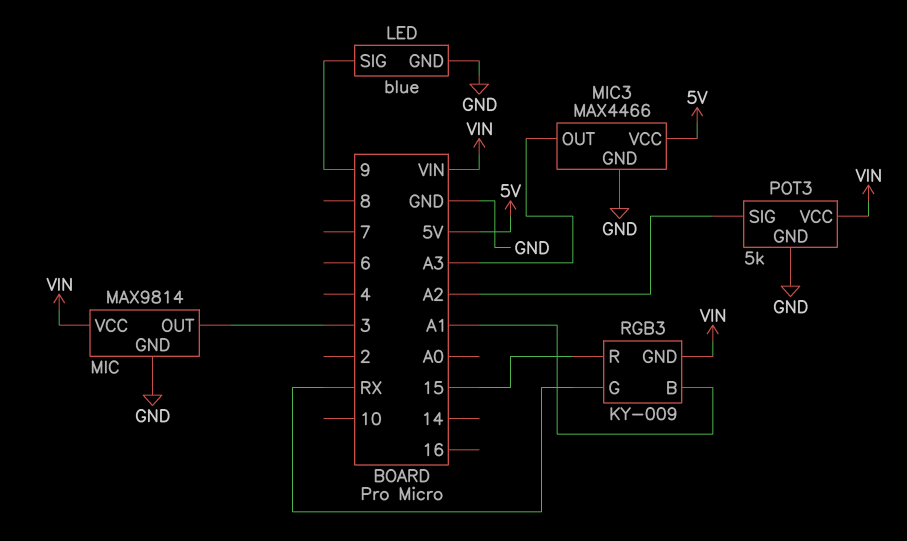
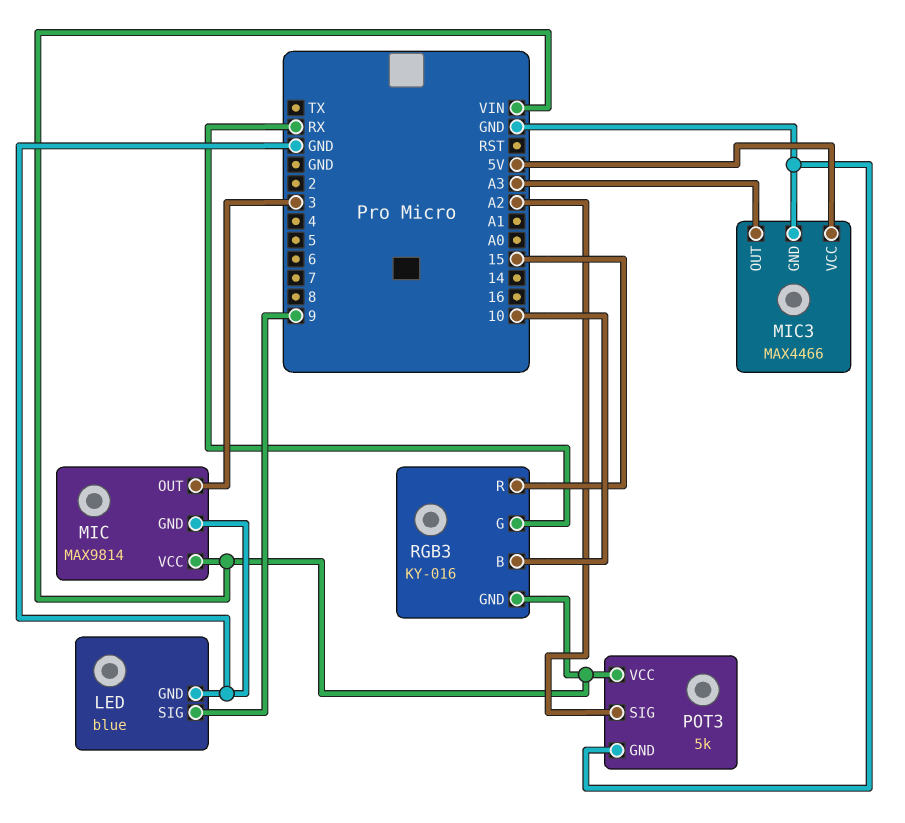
RGB3: KY-009 -> KY-016
RGB3 pin B: A1 -> 10

